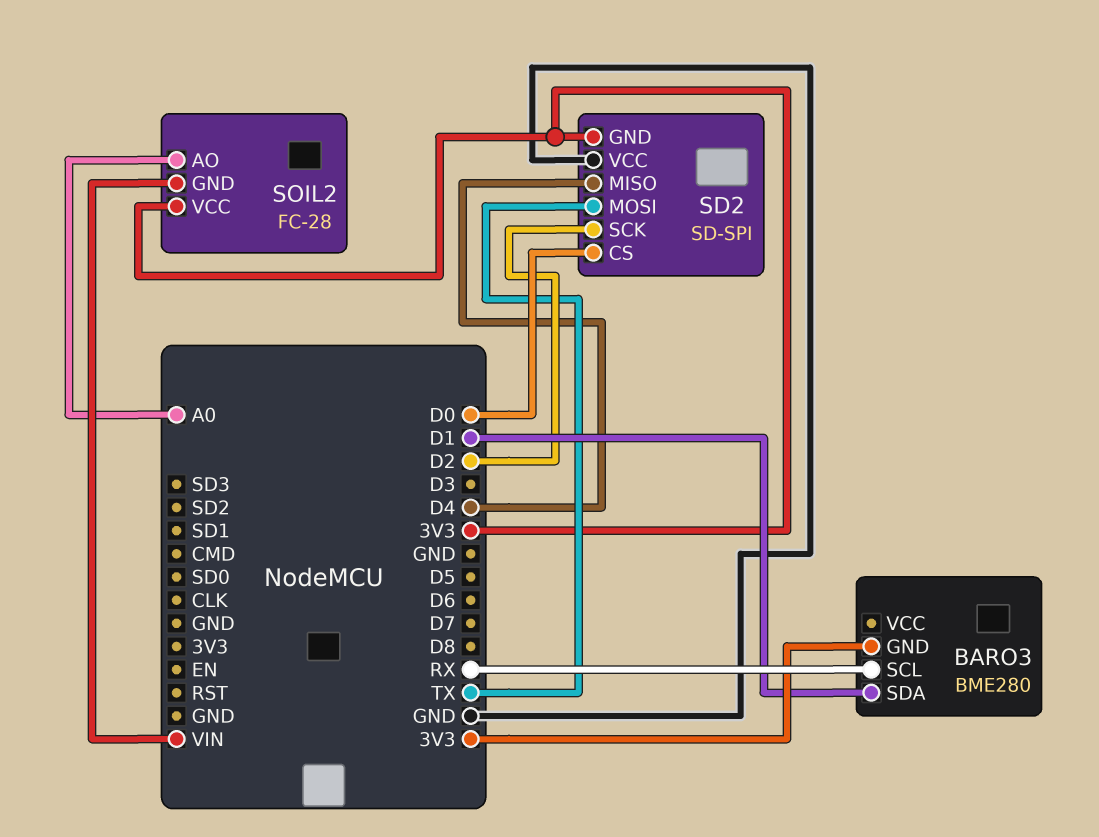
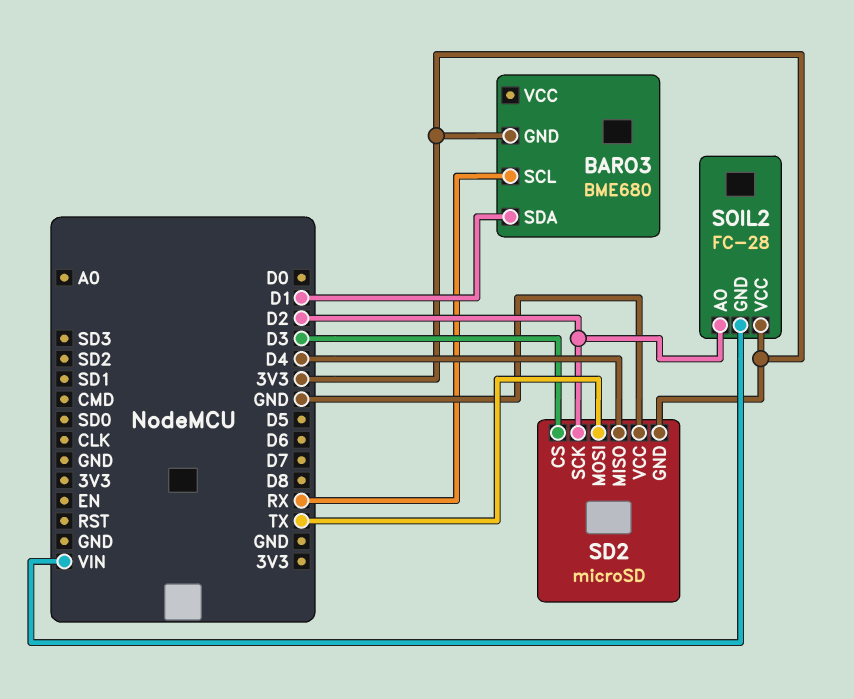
BARO3: BME280 -> BME680
SD2: SD-SPI -> microSD
SD2 pin CS: D0 -> D3
SOIL2 pin AO: A0 -> D2

